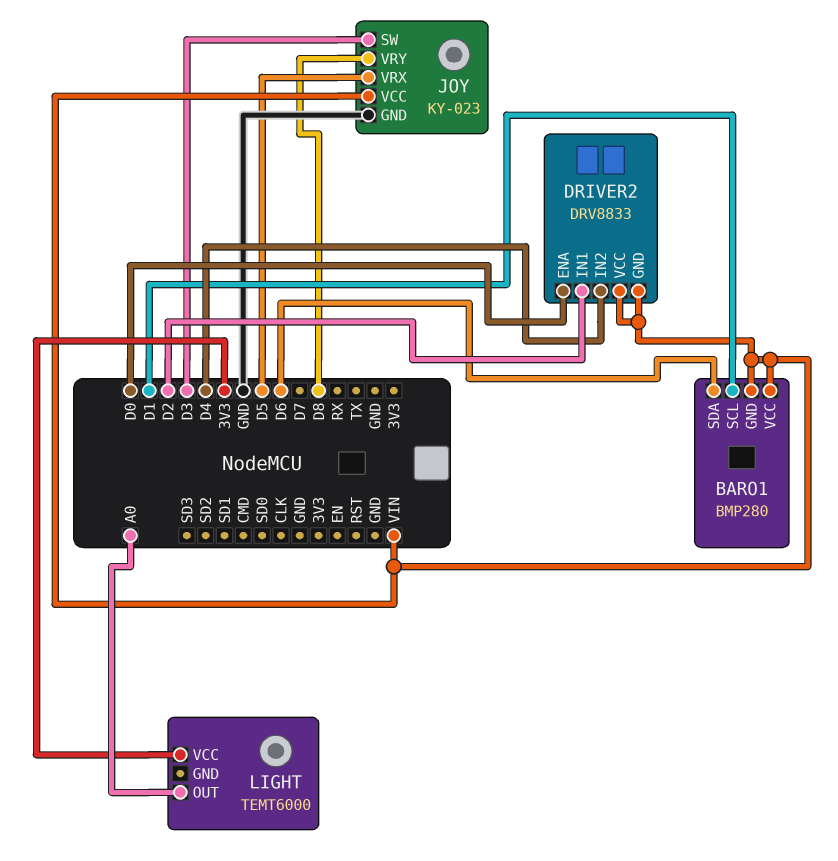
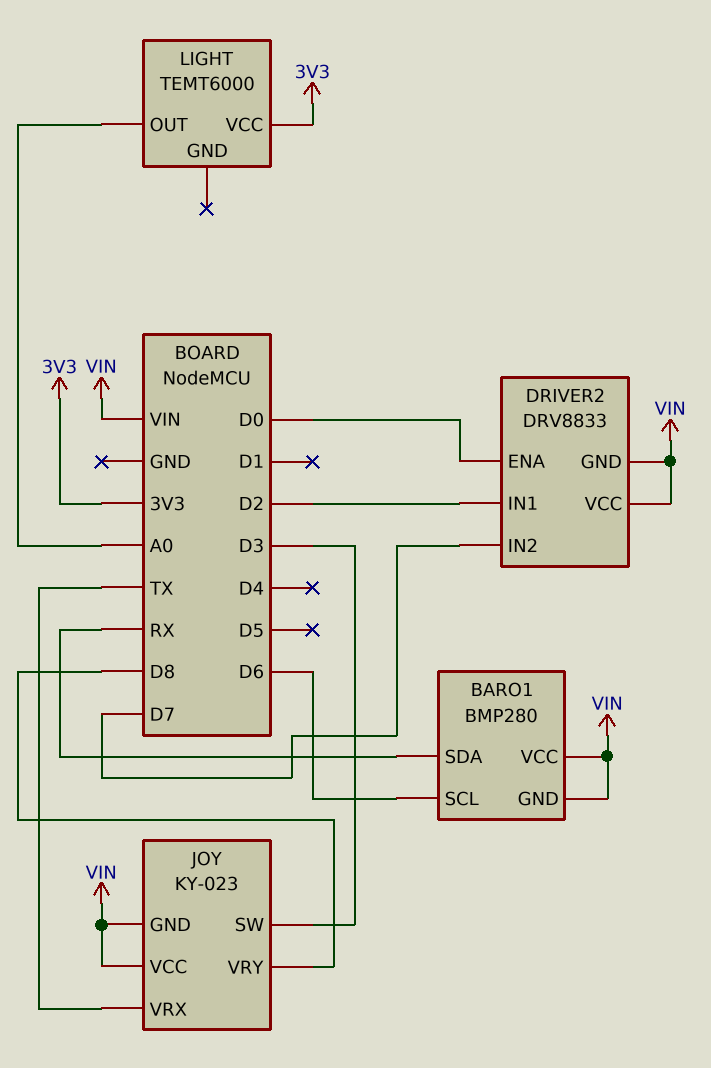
BARO1 pin SCL: D1 -> D6
BARO1 pin SDA: D6 -> RX
DRIVER2 pin IN2: D4 -> D7
JOY pin GND: GND -> VIN
JOY pin VRX: D5 -> TX

